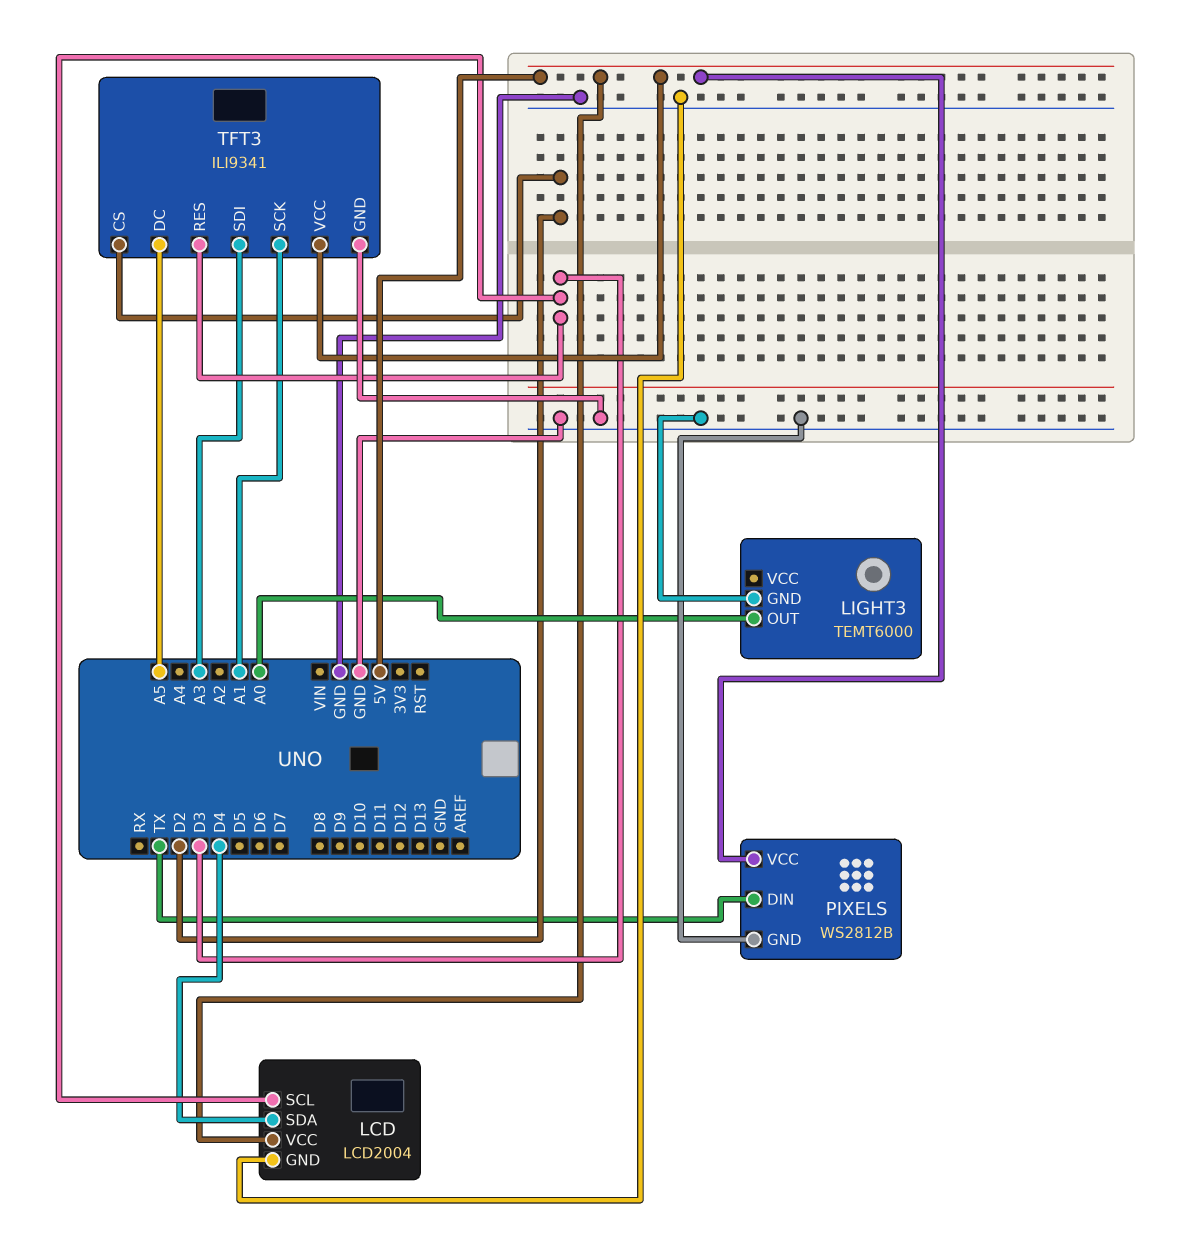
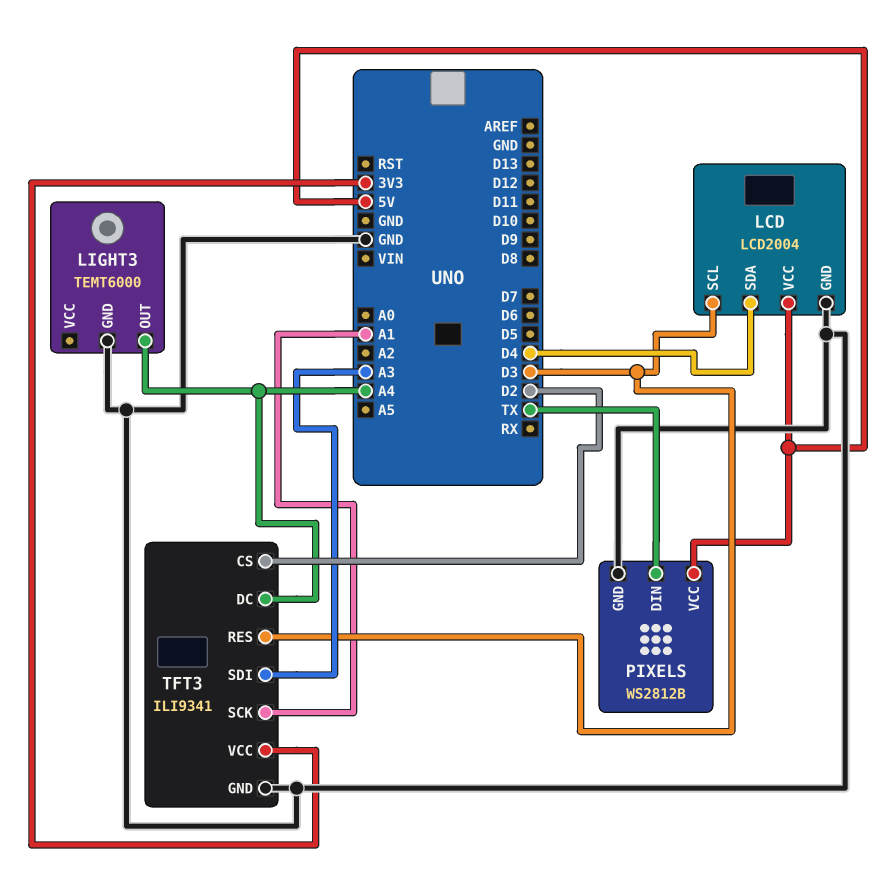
LIGHT3 pin OUT: A0 -> A4
TFT3 pin DC: A5 -> A4
TFT3 pin VCC: 5V -> 3V3

